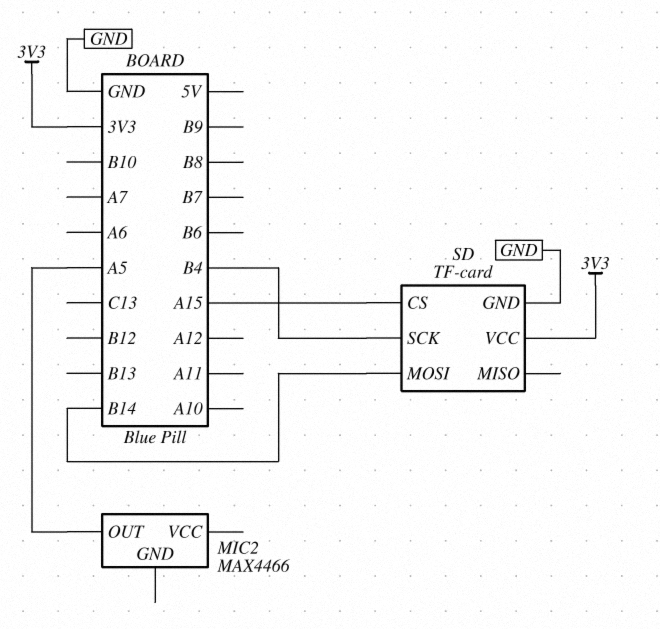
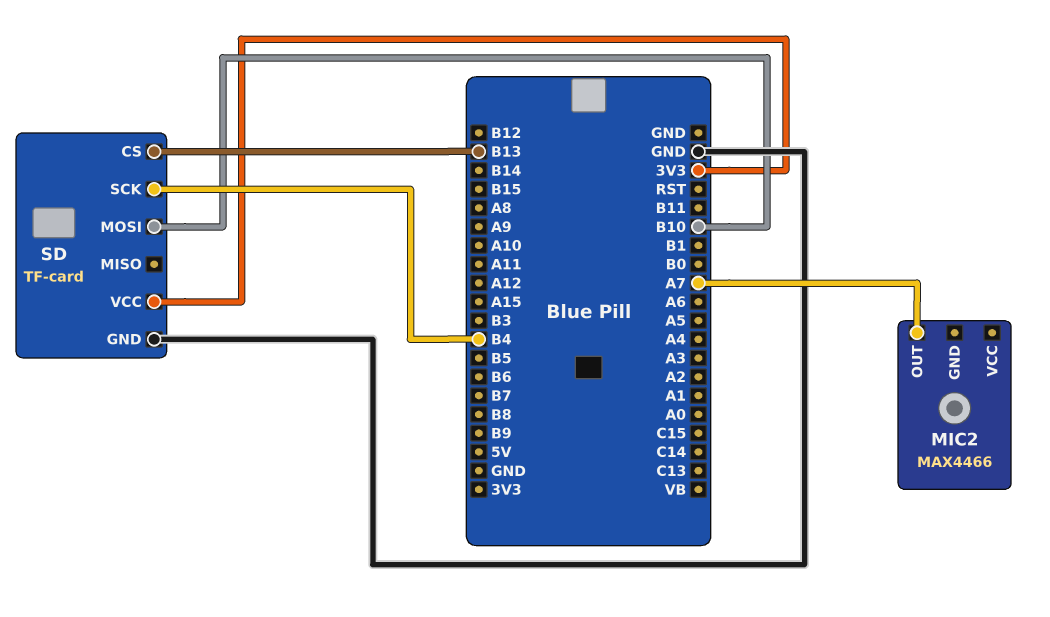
MIC2 pin OUT: A5 -> A7
SD pin CS: A15 -> B13
SD pin MOSI: B14 -> B10

